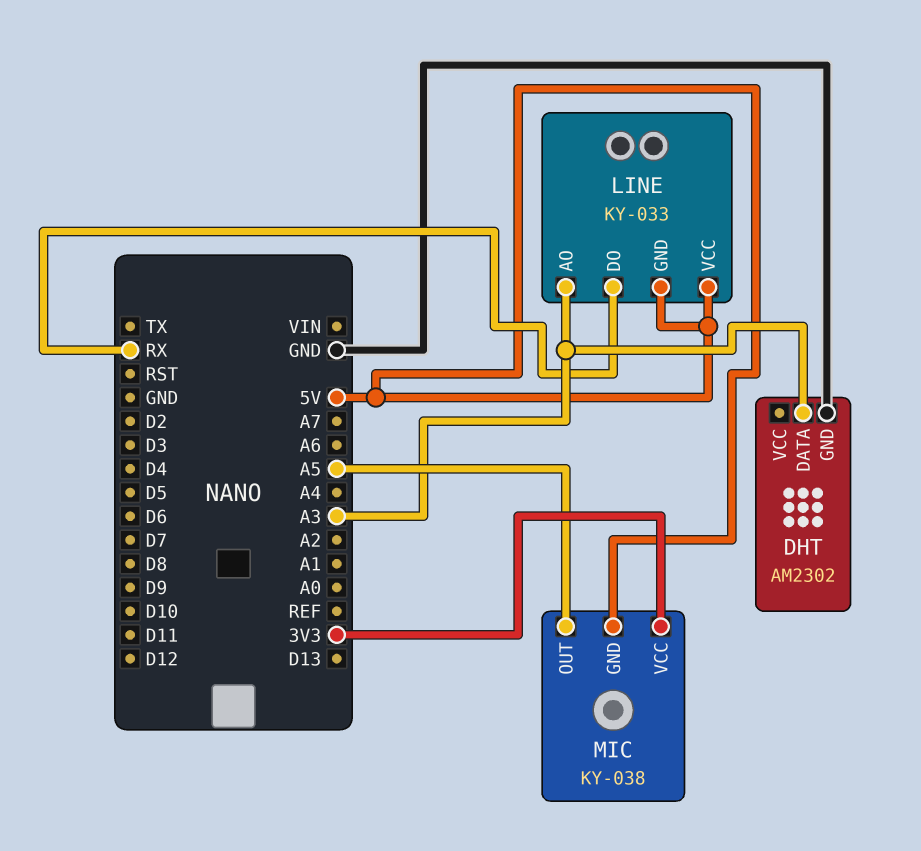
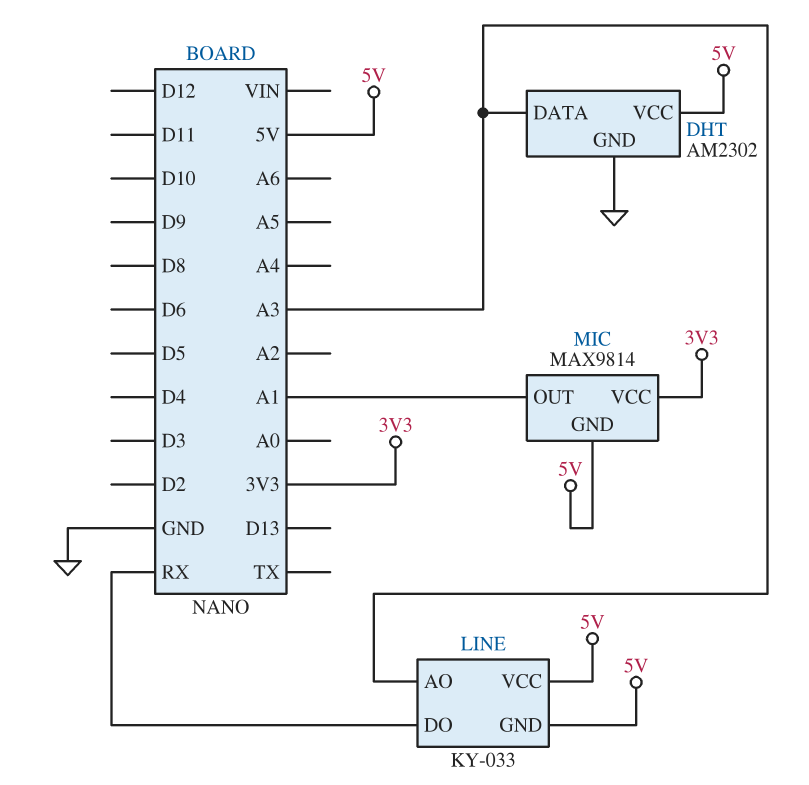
DHT pin VCC: none -> 5V
MIC: KY-038 -> MAX9814
MIC pin OUT: A5 -> A1

